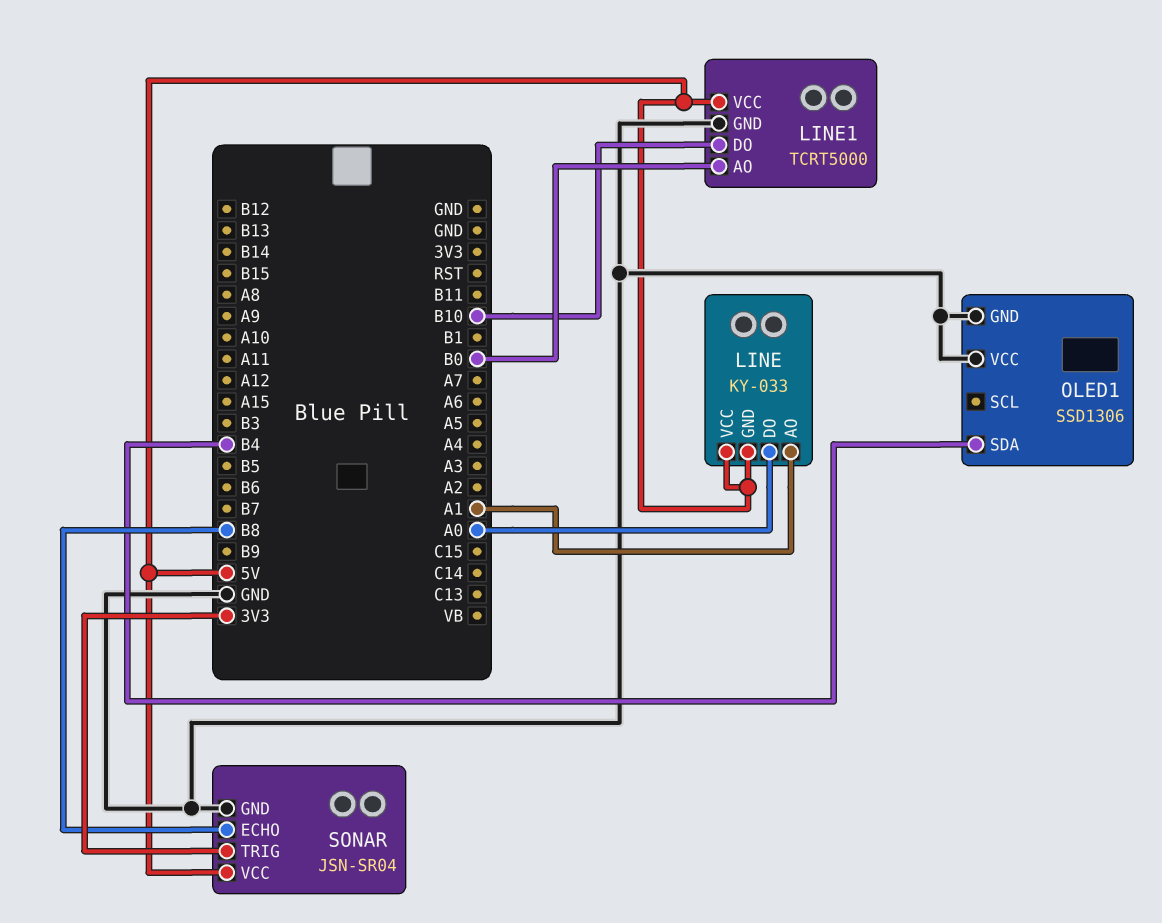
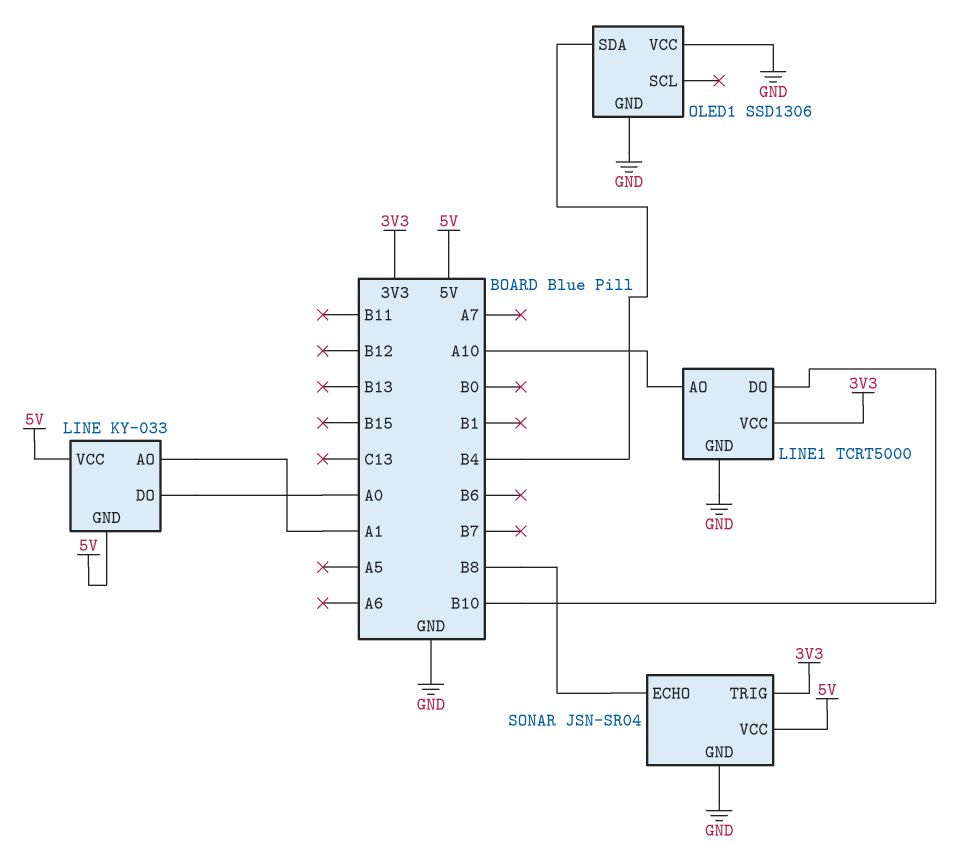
LINE1 pin AO: B0 -> A10
LINE1 pin VCC: 5V -> 3V3

